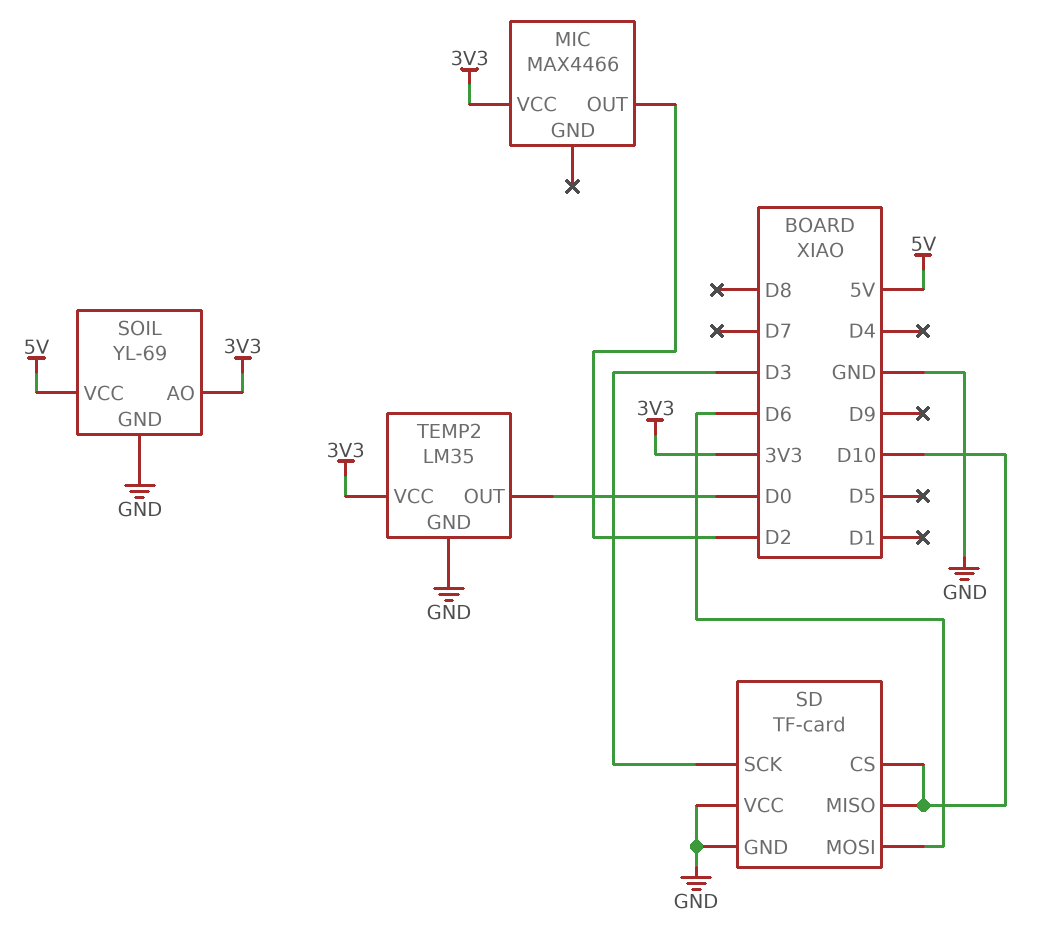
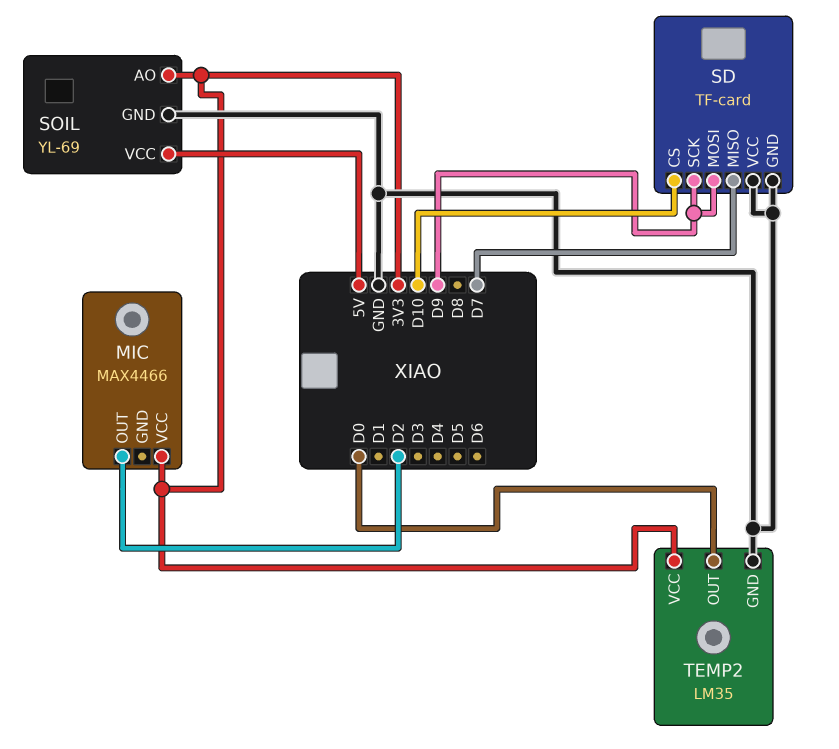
SD pin MISO: D10 -> D7
SD pin MOSI: D6 -> D9
SD pin SCK: D3 -> D9

